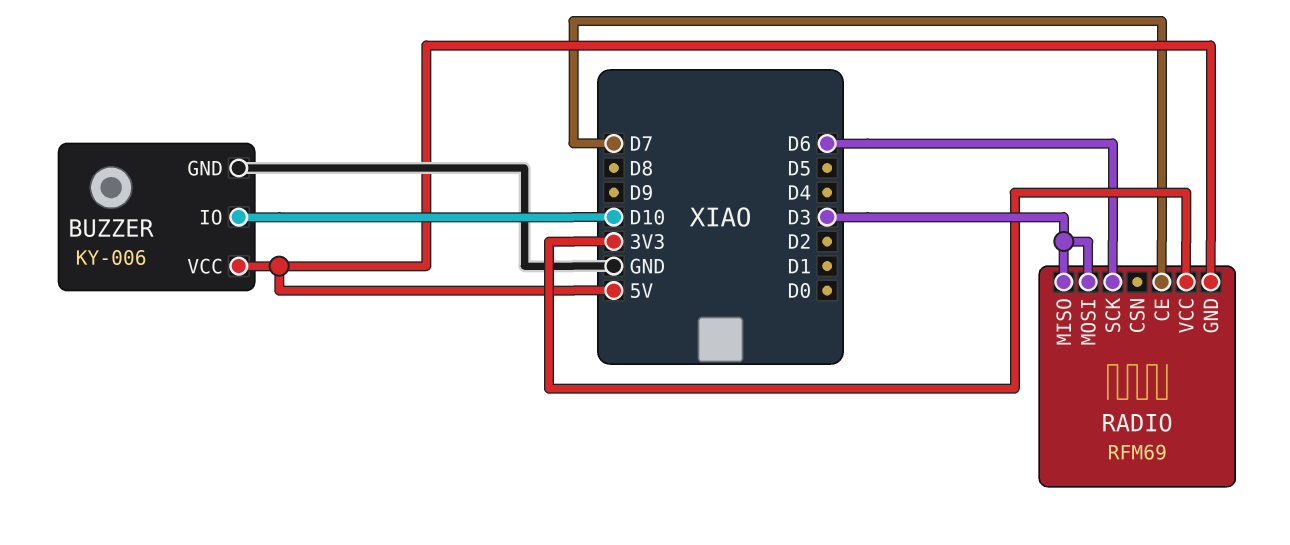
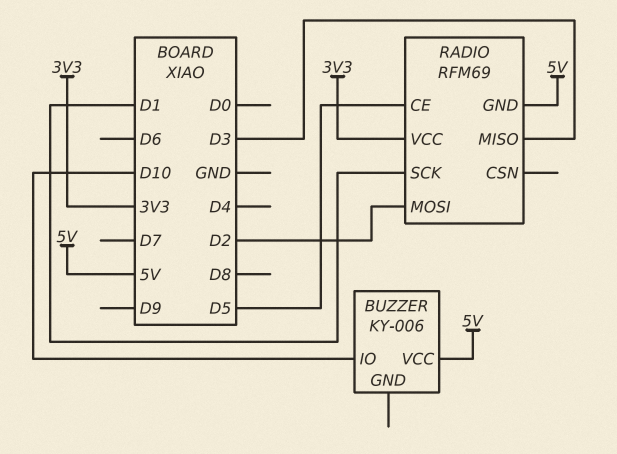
BUZZER pin GND: GND -> none
RADIO pin CE: D7 -> D5
RADIO pin MOSI: D3 -> D2
RADIO pin SCK: D6 -> D1

